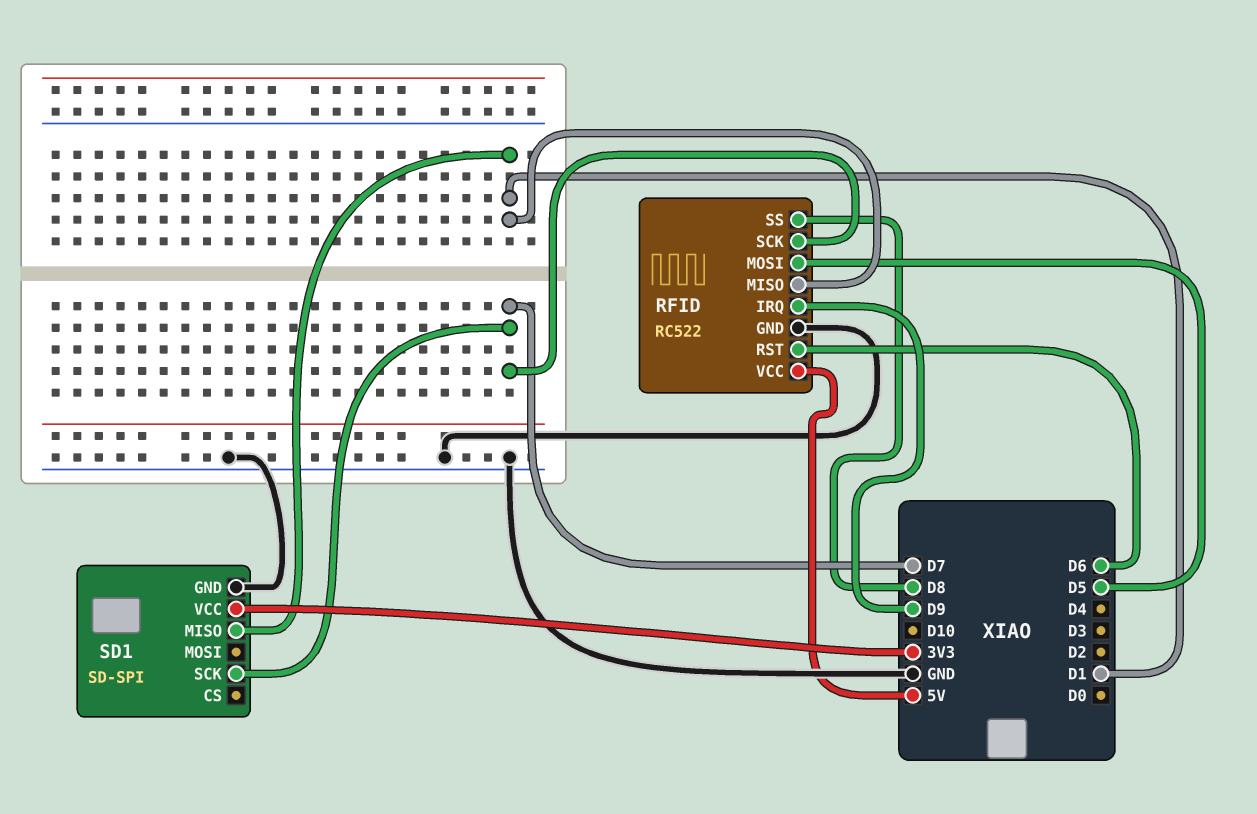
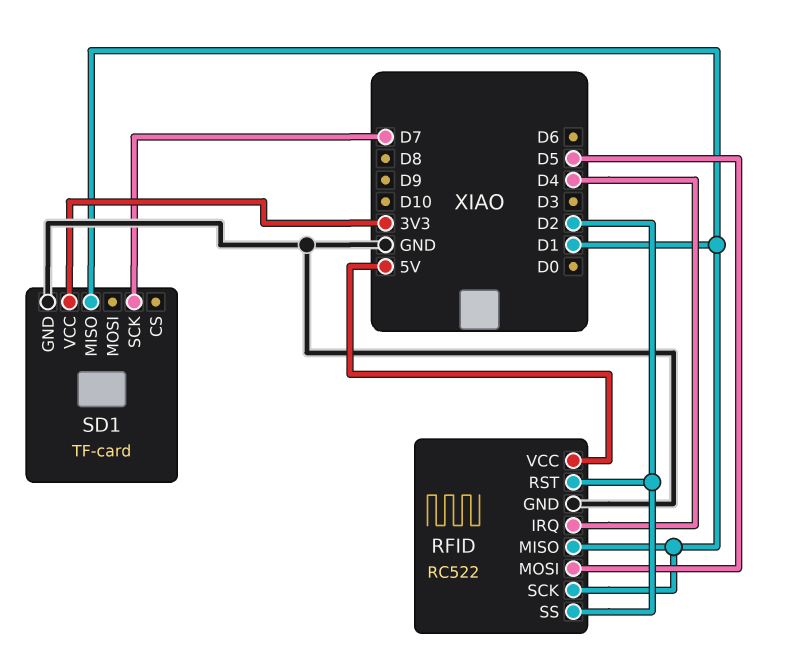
RFID pin IRQ: D9 -> D4
RFID pin RST: D6 -> D2
RFID pin SCK: D7 -> D1
RFID pin SS: D8 -> D2
SD1: SD-SPI -> TF-card

